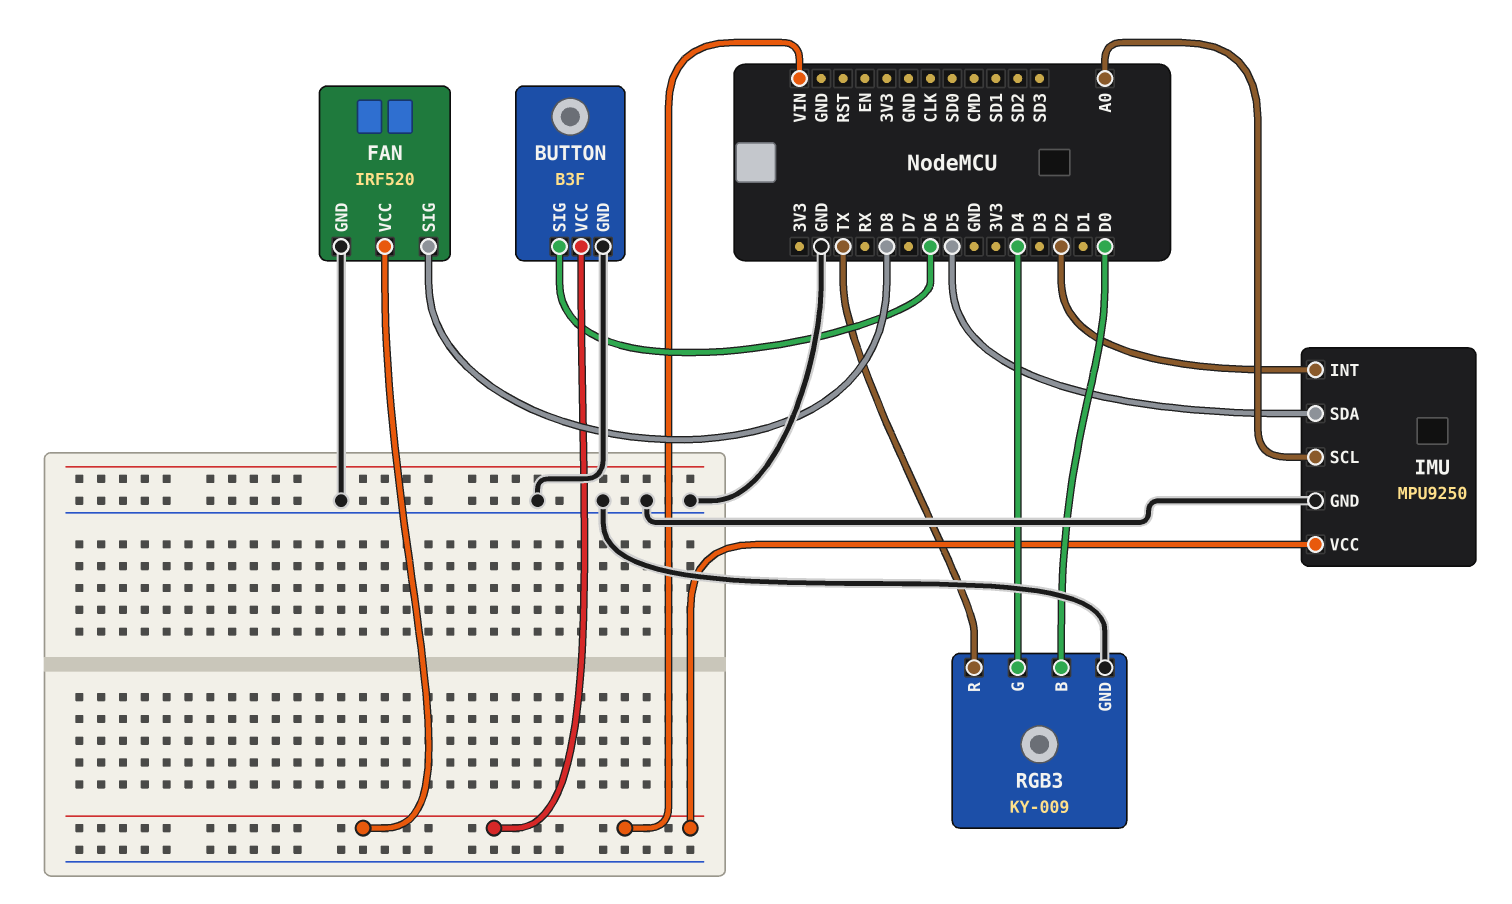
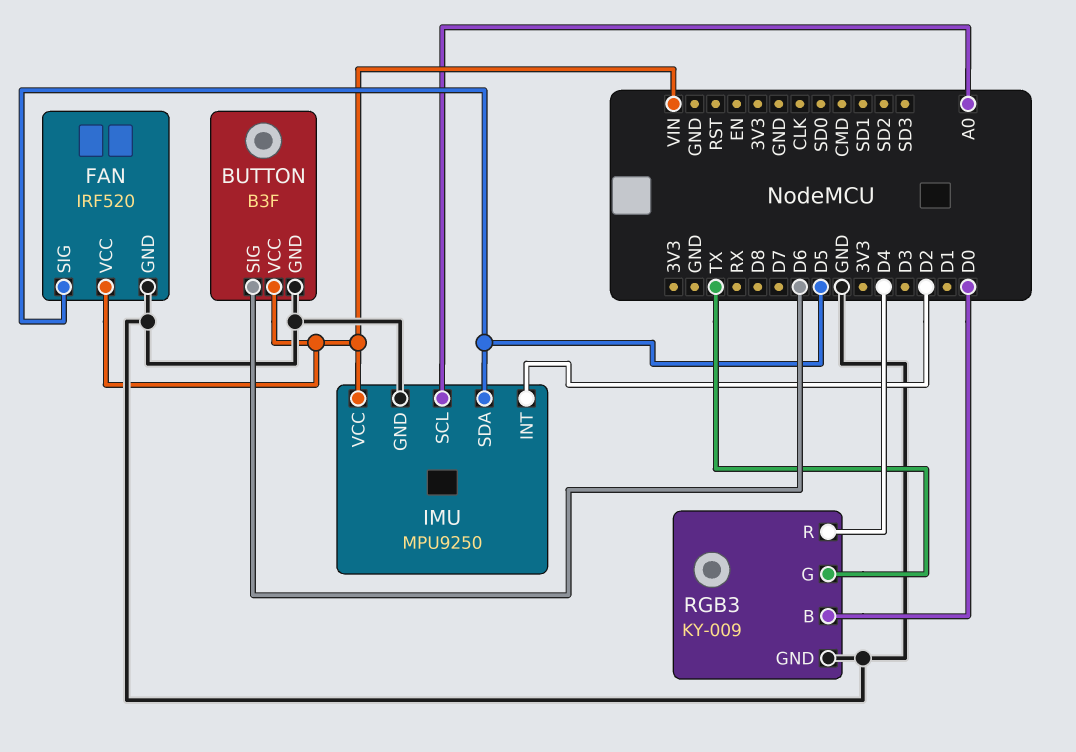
FAN pin SIG: D8 -> D5
RGB3 pin G: D4 -> TX
RGB3 pin R: TX -> D4

